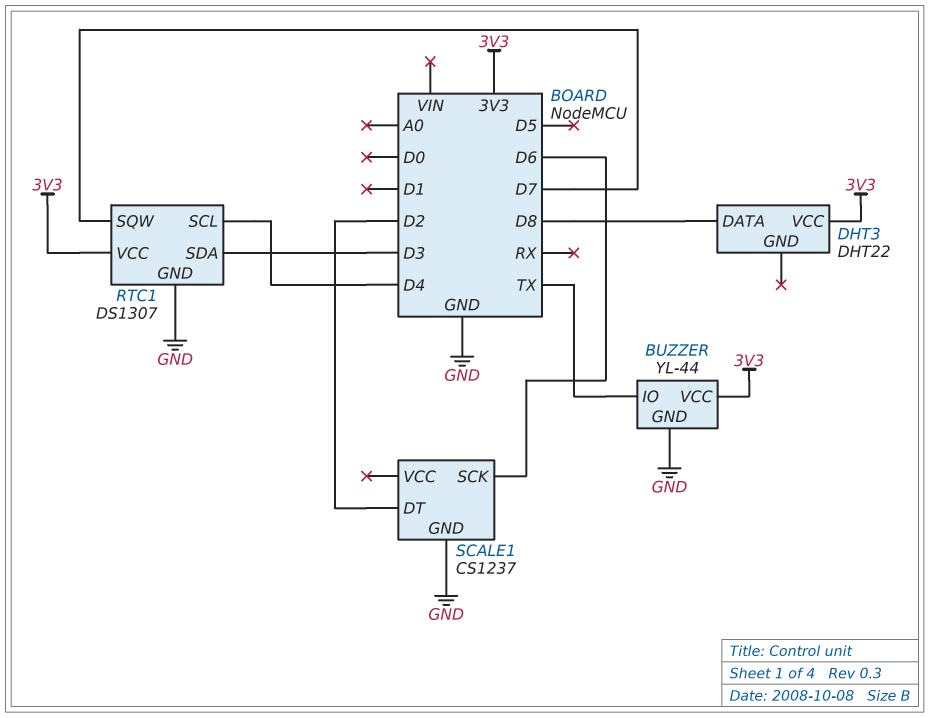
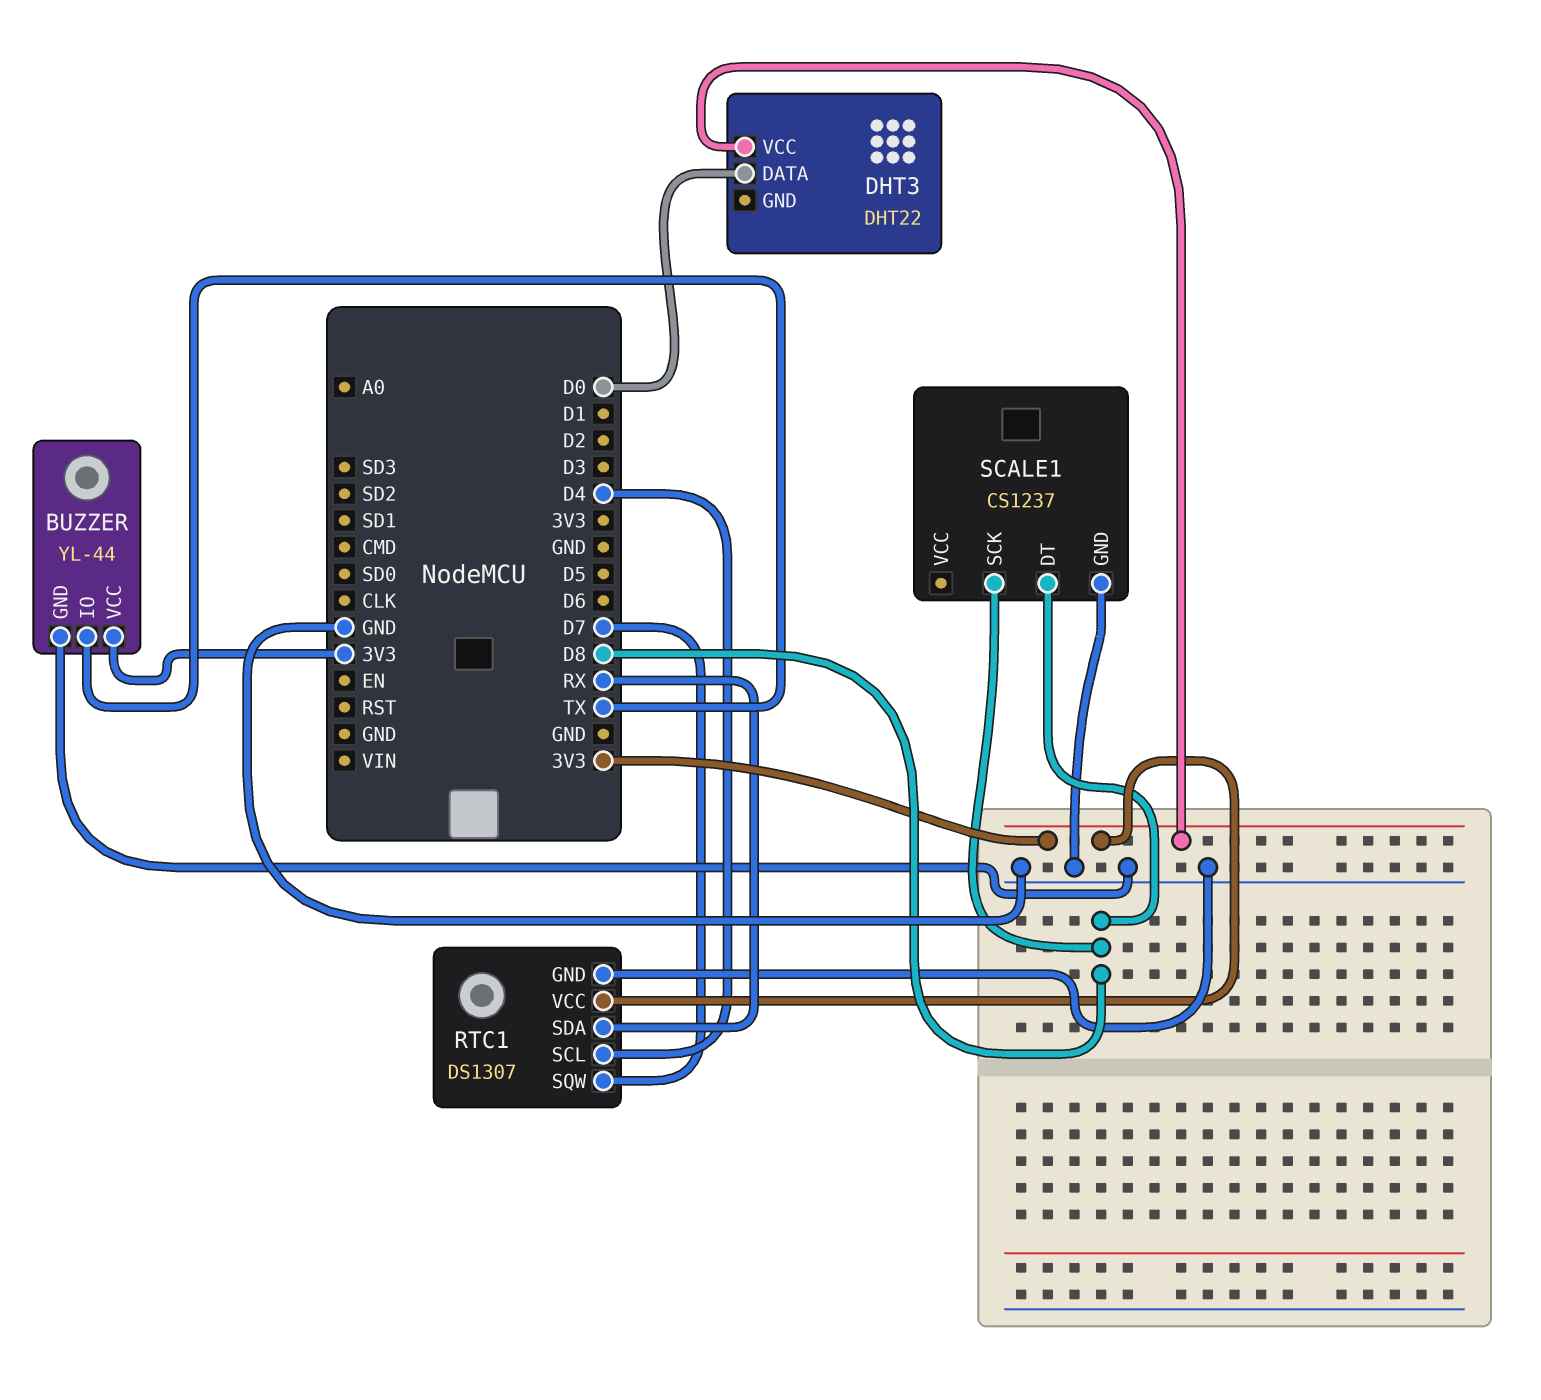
DHT3 pin DATA: D8 -> D0
RTC1 pin SDA: D3 -> RX
SCALE1 pin DT: D2 -> D8
SCALE1 pin SCK: D6 -> D8

